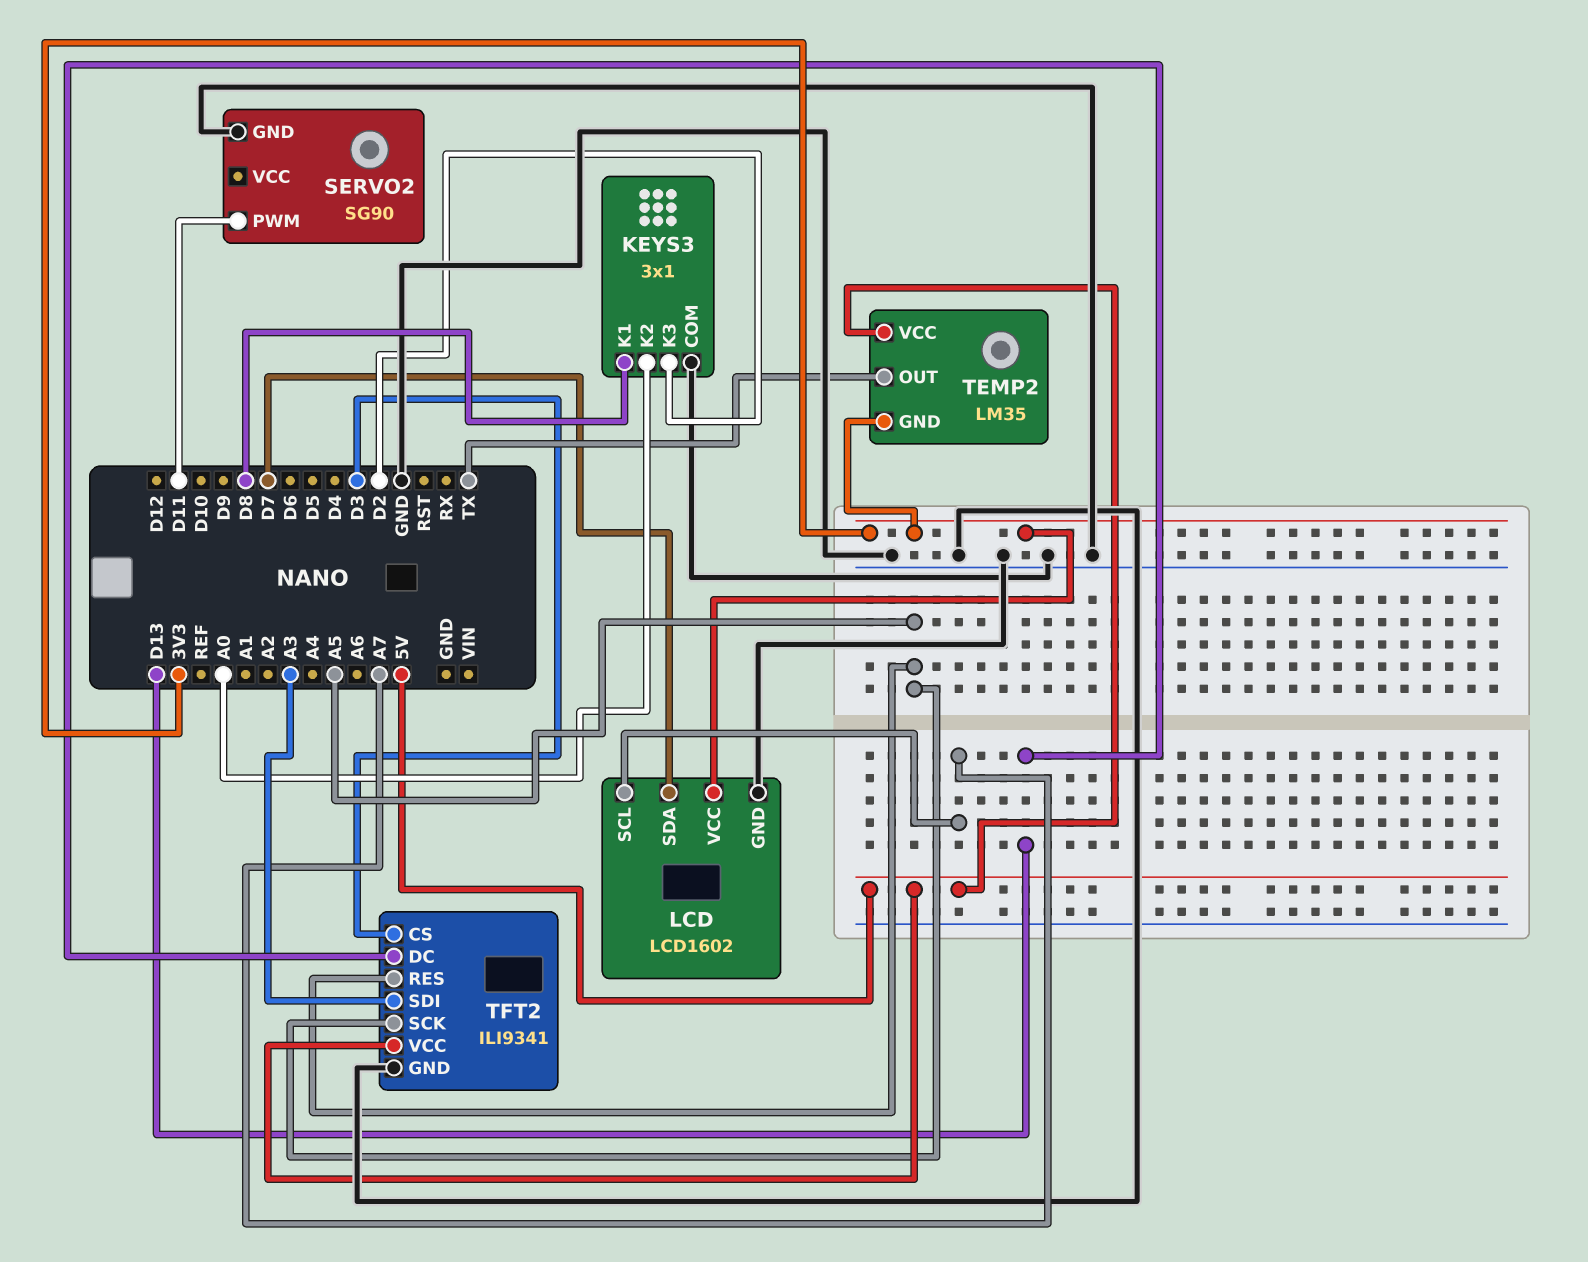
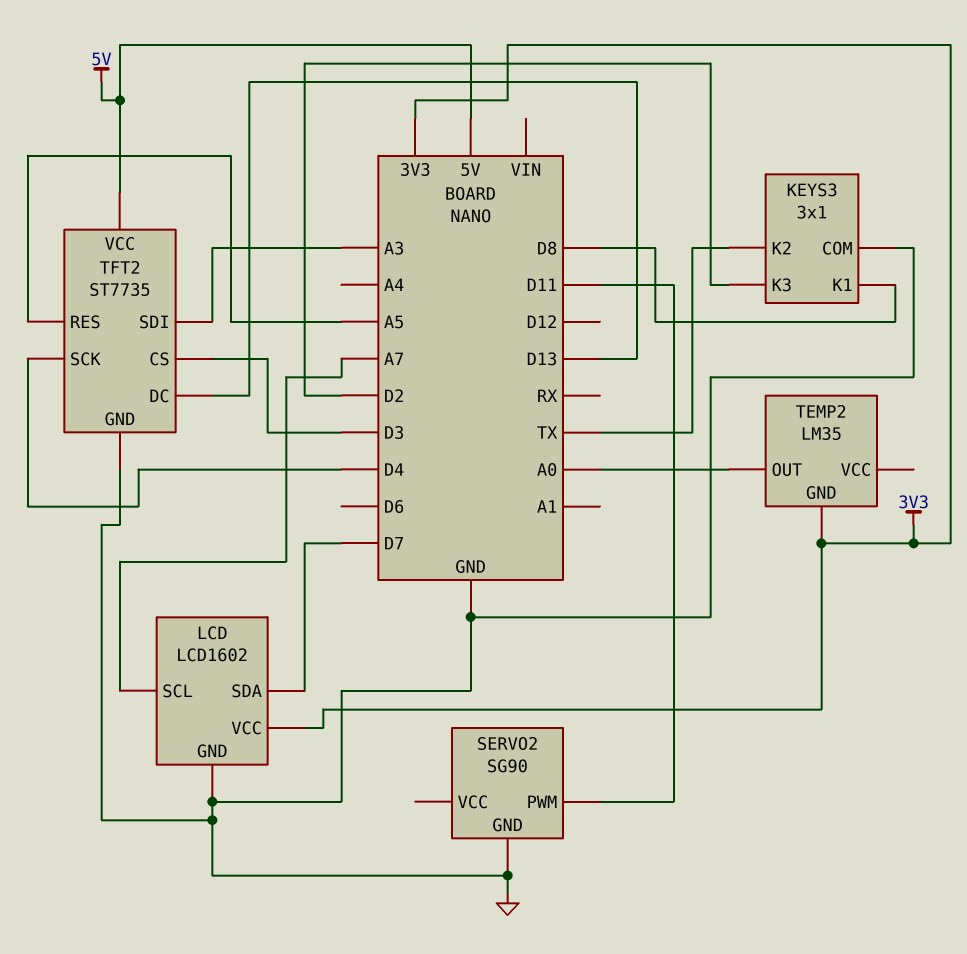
KEYS3 pin K2: A0 -> TX
TEMP2 pin OUT: TX -> A0
TEMP2 pin VCC: 5V -> none
TFT2: ILI9341 -> ST7735
TFT2 pin SCK: A5 -> D4

